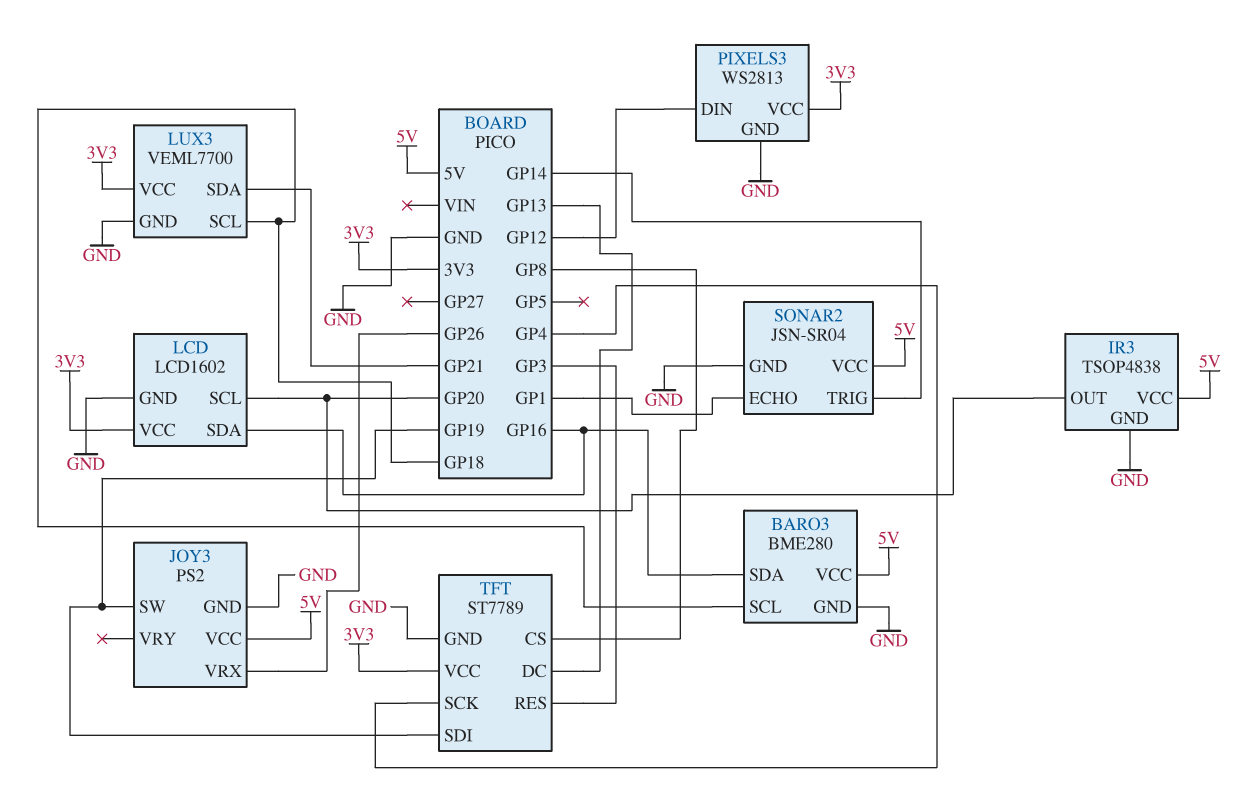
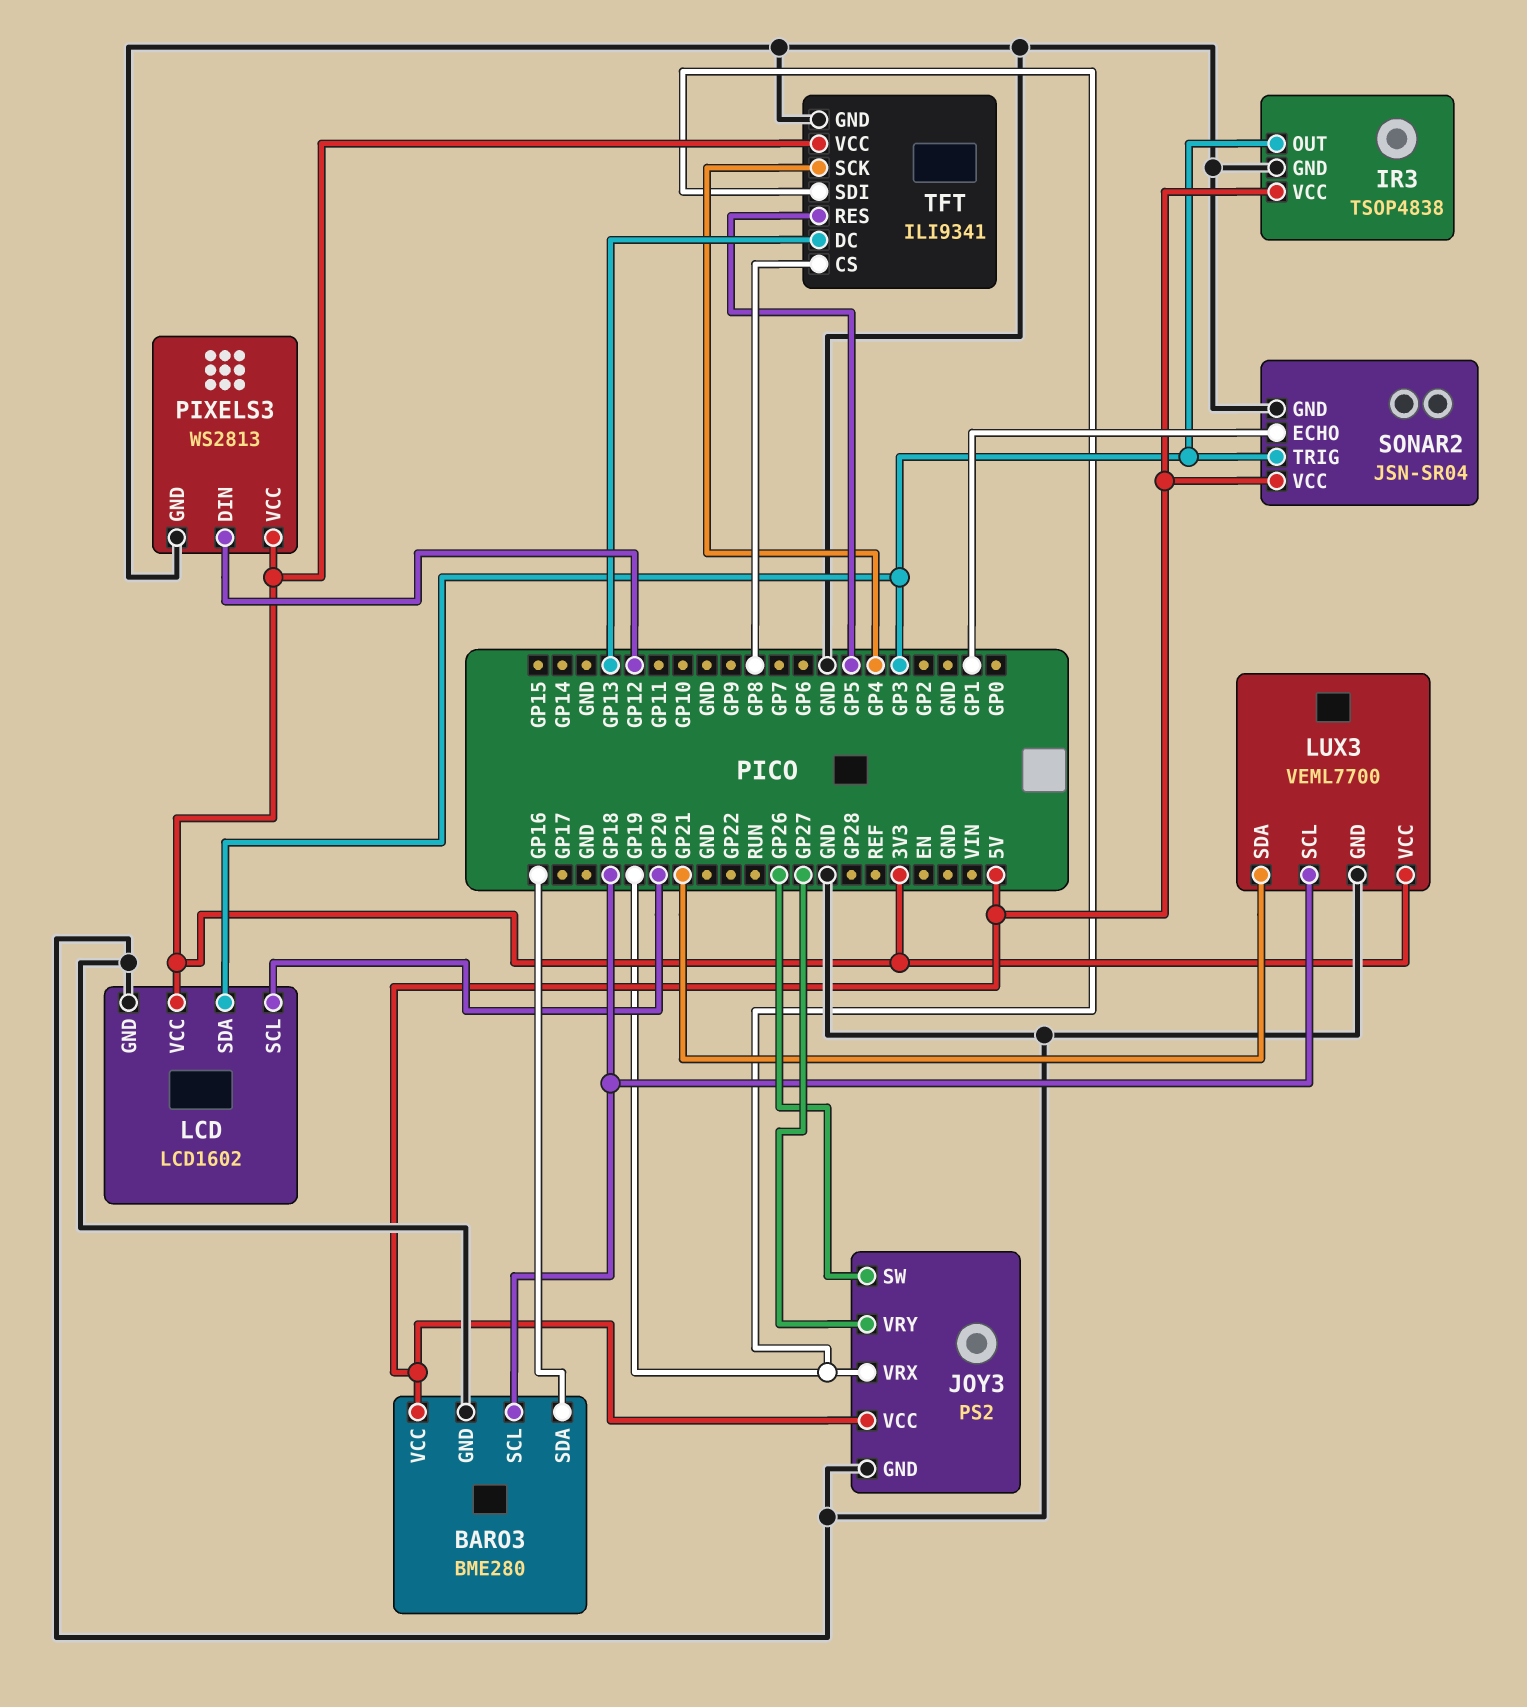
IR3 pin OUT: GP20 -> GP3
JOY3 pin SW: GP19 -> GP26
JOY3 pin VRX: GP26 -> GP19
JOY3 pin VRY: none -> GP27
LCD pin SDA: GP16 -> GP3
SONAR2 pin TRIG: GP14 -> GP3
TFT: ST7789 -> ILI9341
TFT pin RES: GP3 -> GP5

